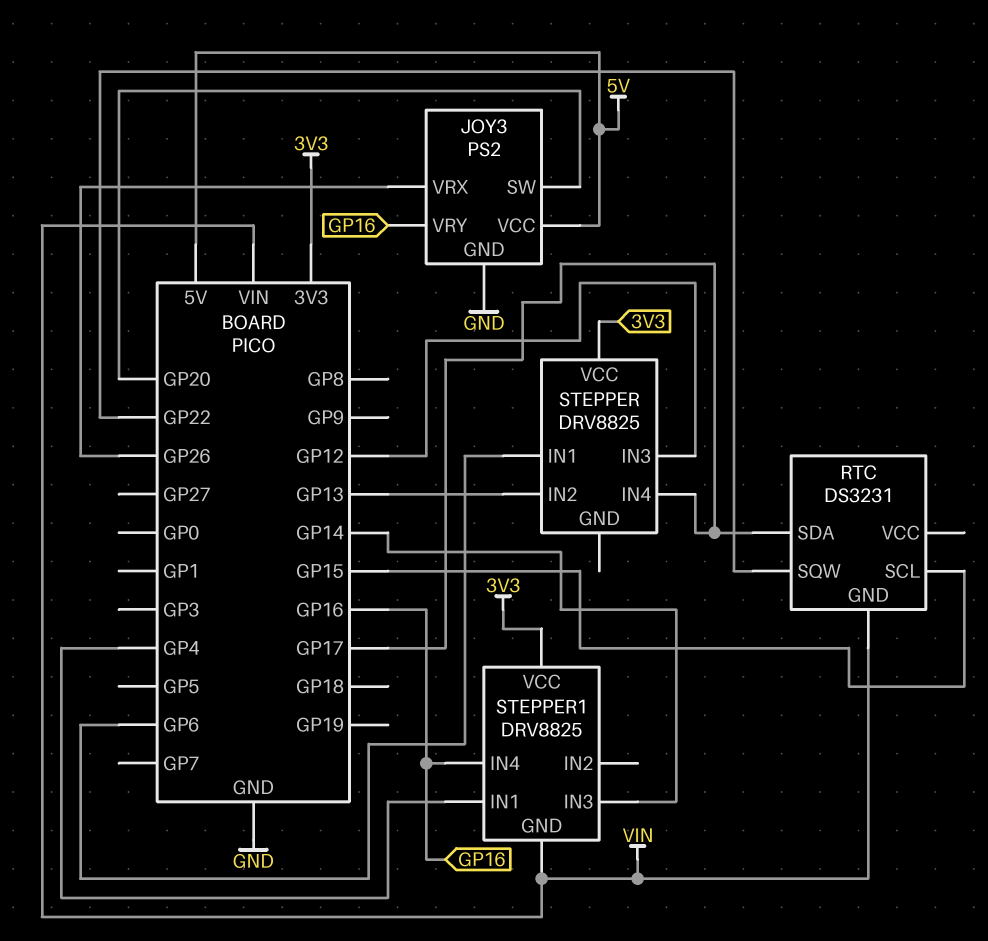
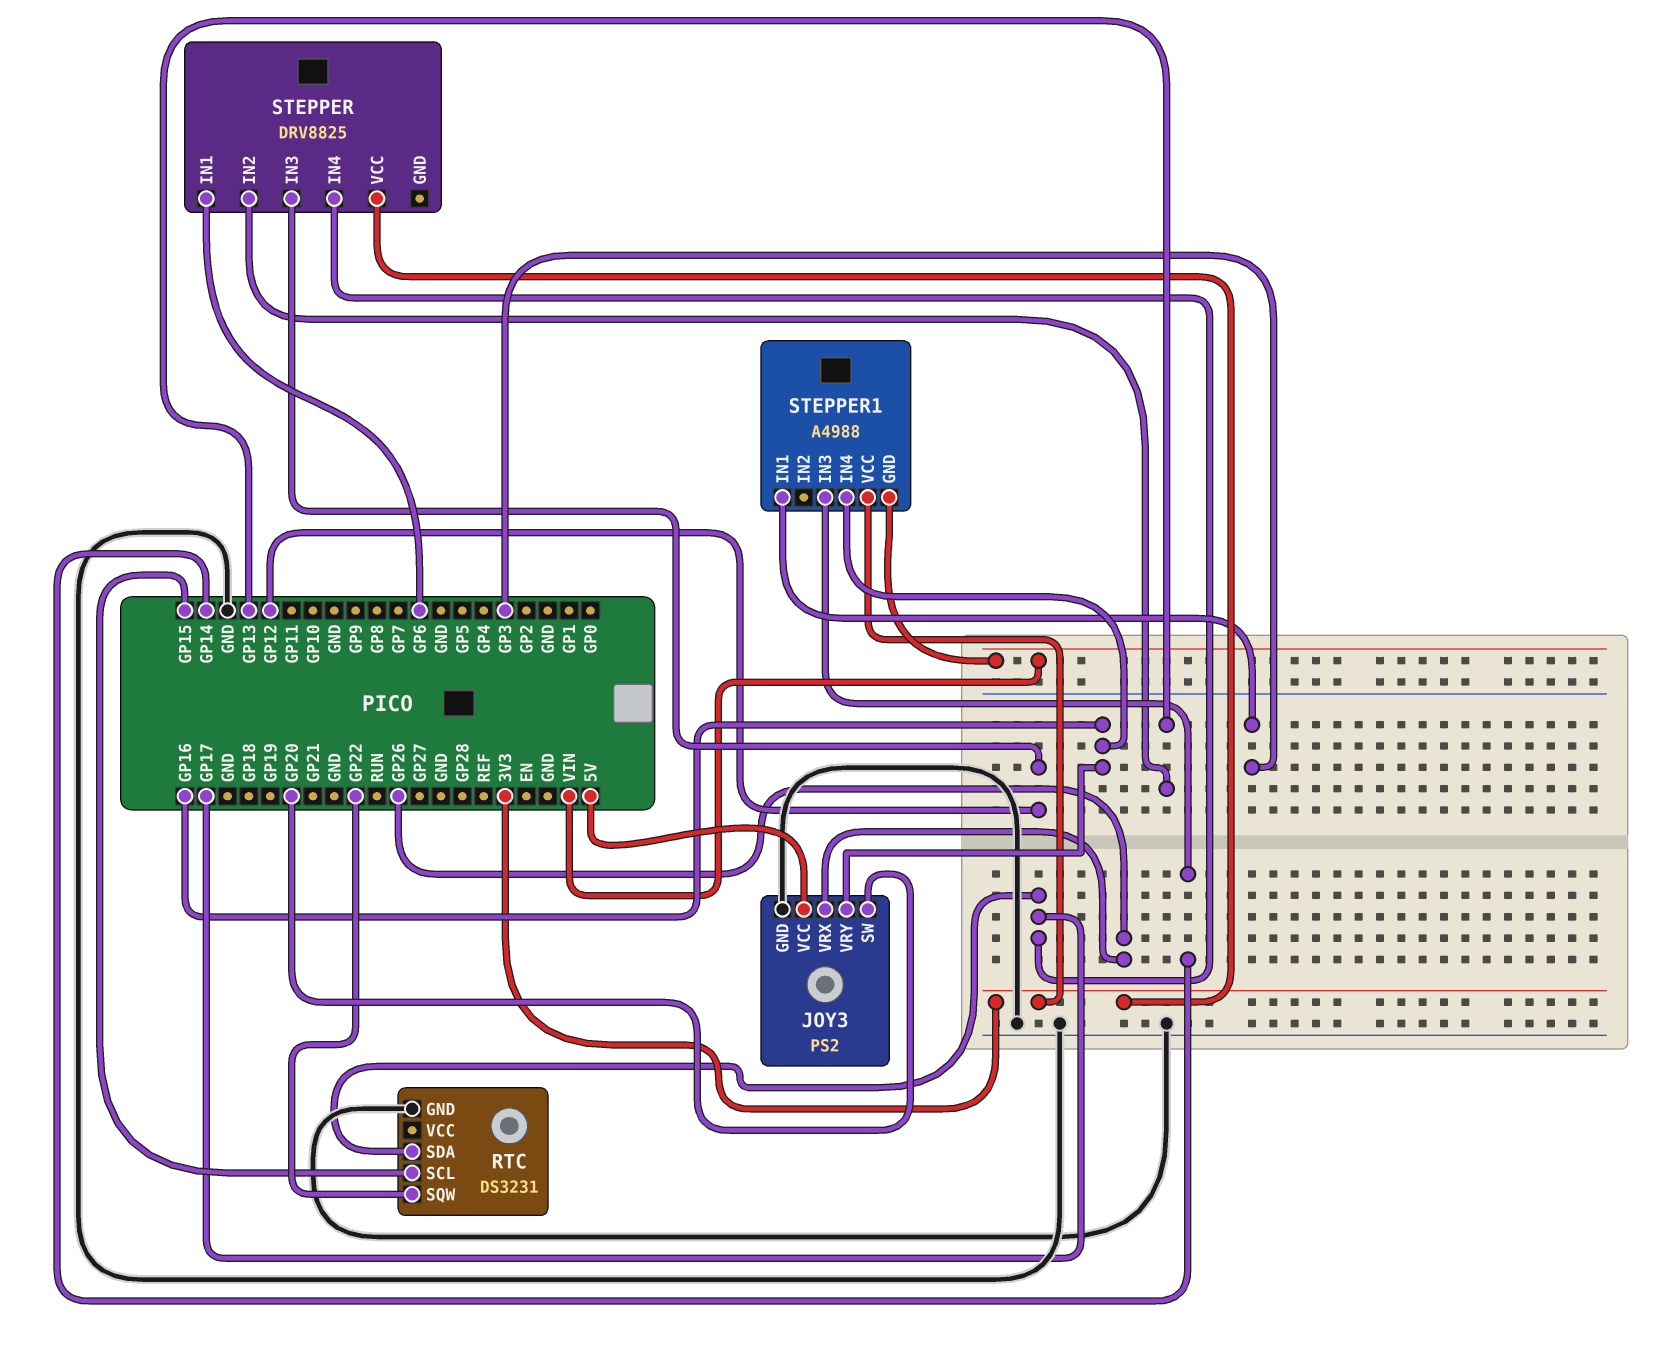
RTC pin GND: VIN -> GND
STEPPER1: DRV8825 -> A4988
STEPPER1 pin IN1: GP4 -> GP3

